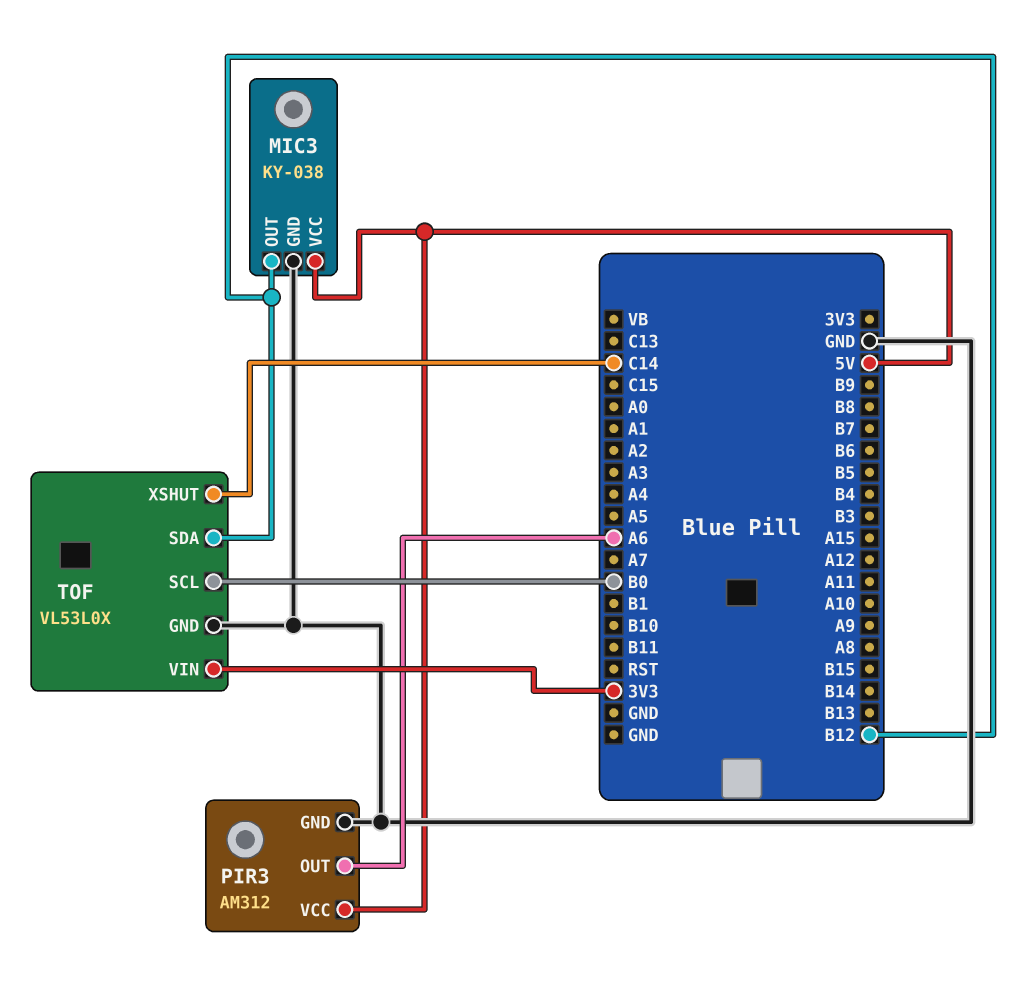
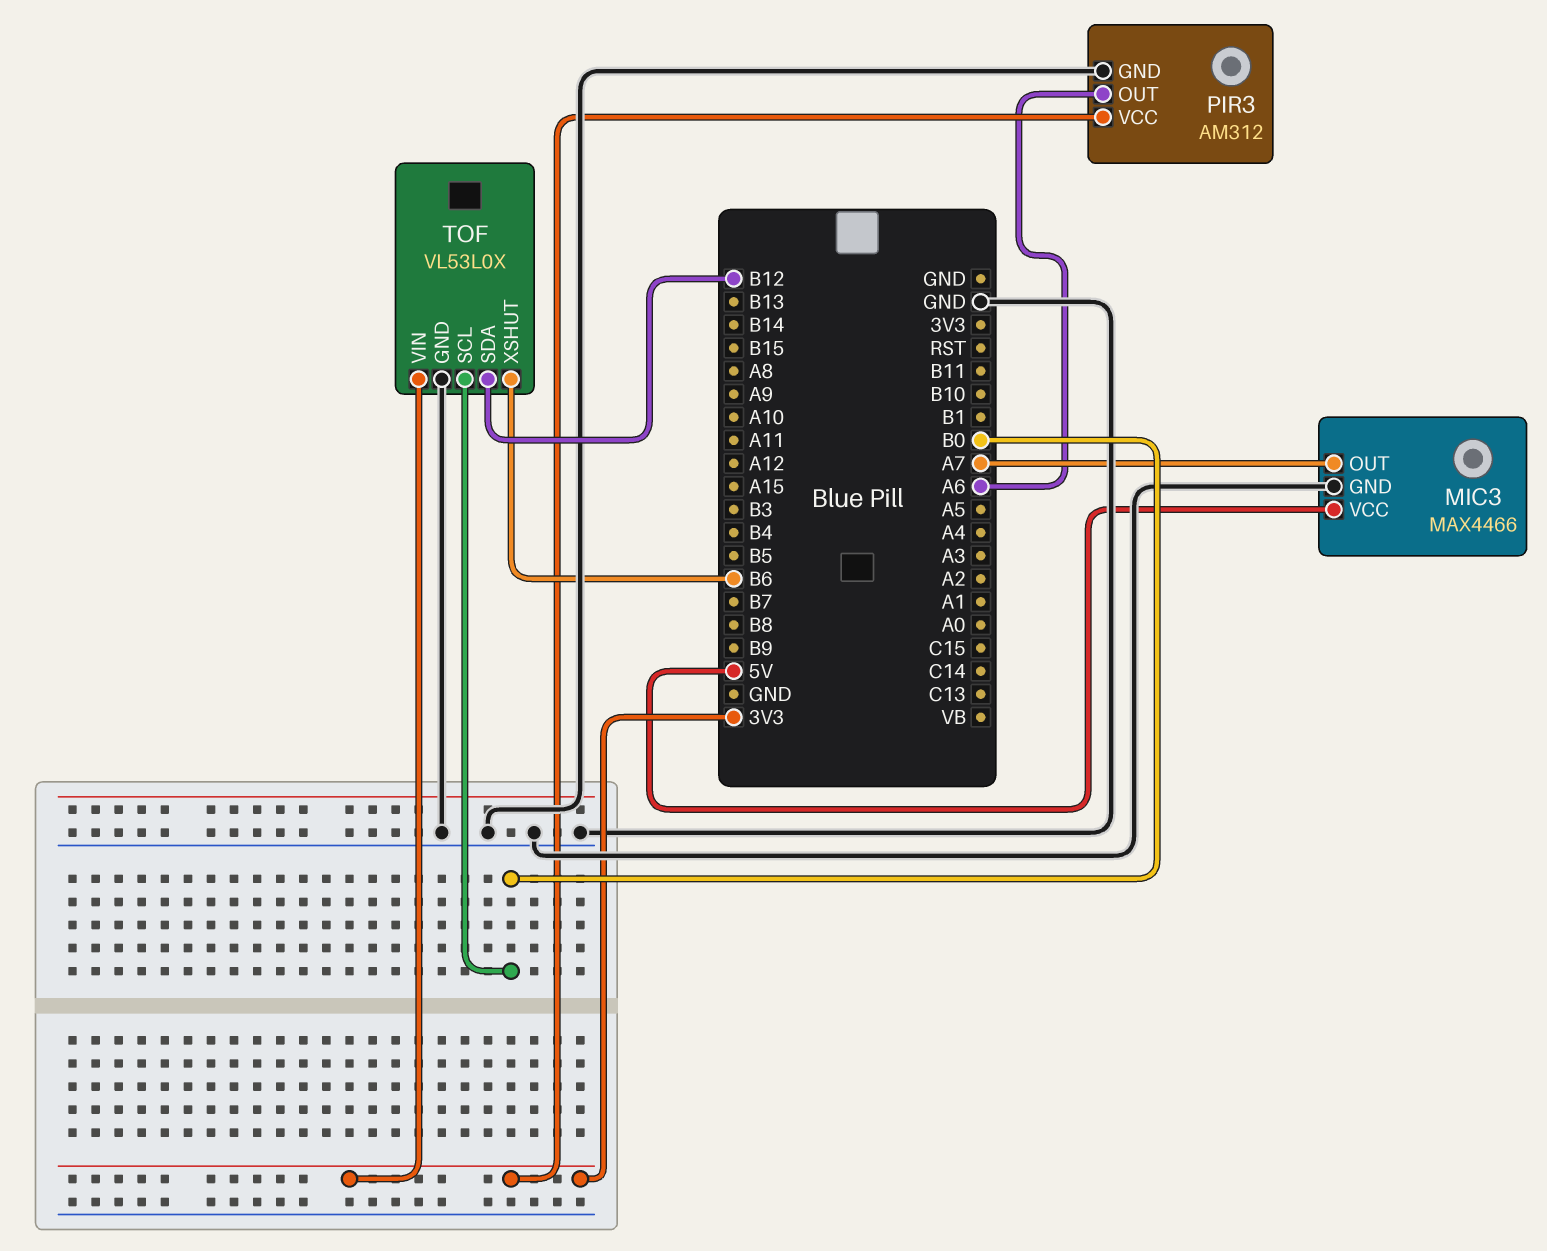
MIC3: KY-038 -> MAX4466
MIC3 pin OUT: B12 -> A7
PIR3 pin VCC: 5V -> 3V3
TOF pin XSHUT: C14 -> B6

